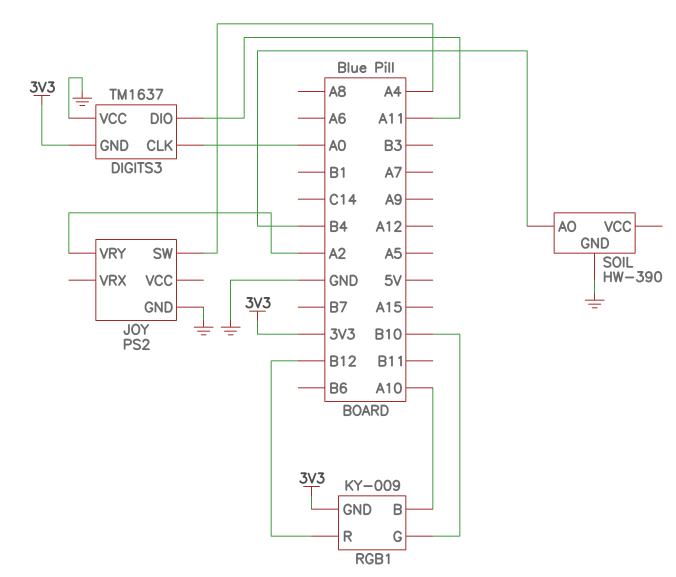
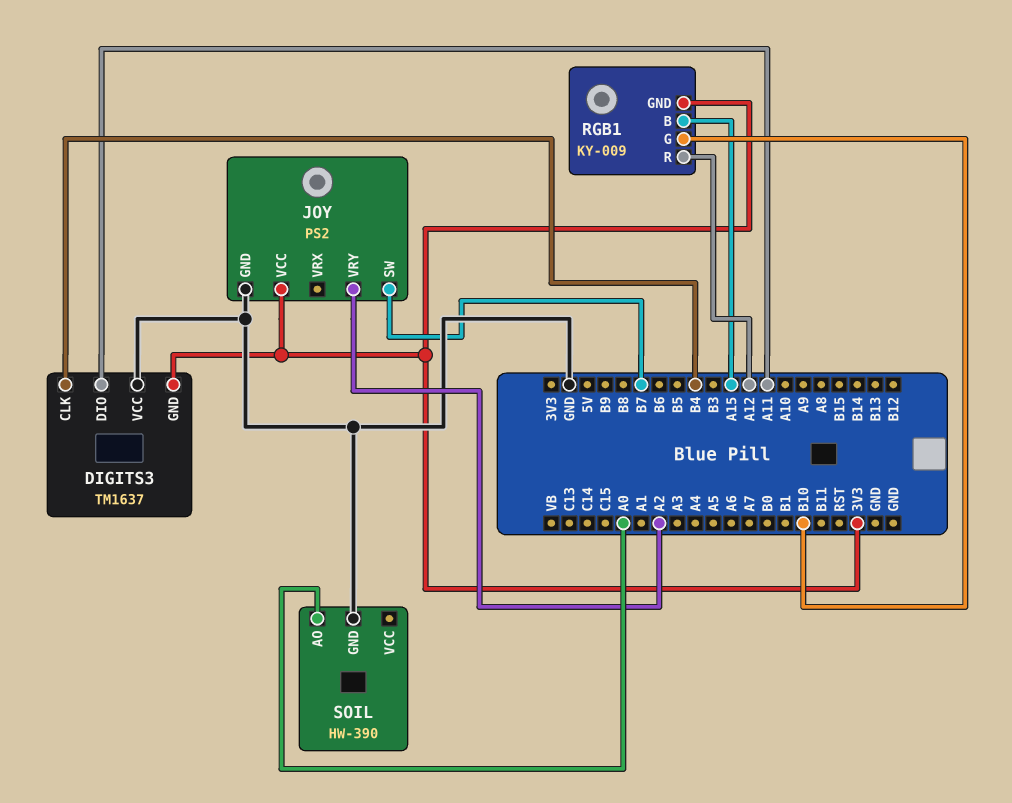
DIGITS3 pin CLK: A0 -> B4
JOY pin SW: A4 -> B7
JOY pin VCC: none -> 3V3
RGB1 pin B: A10 -> A15
RGB1 pin R: B12 -> A12
SOIL pin AO: B4 -> A0

